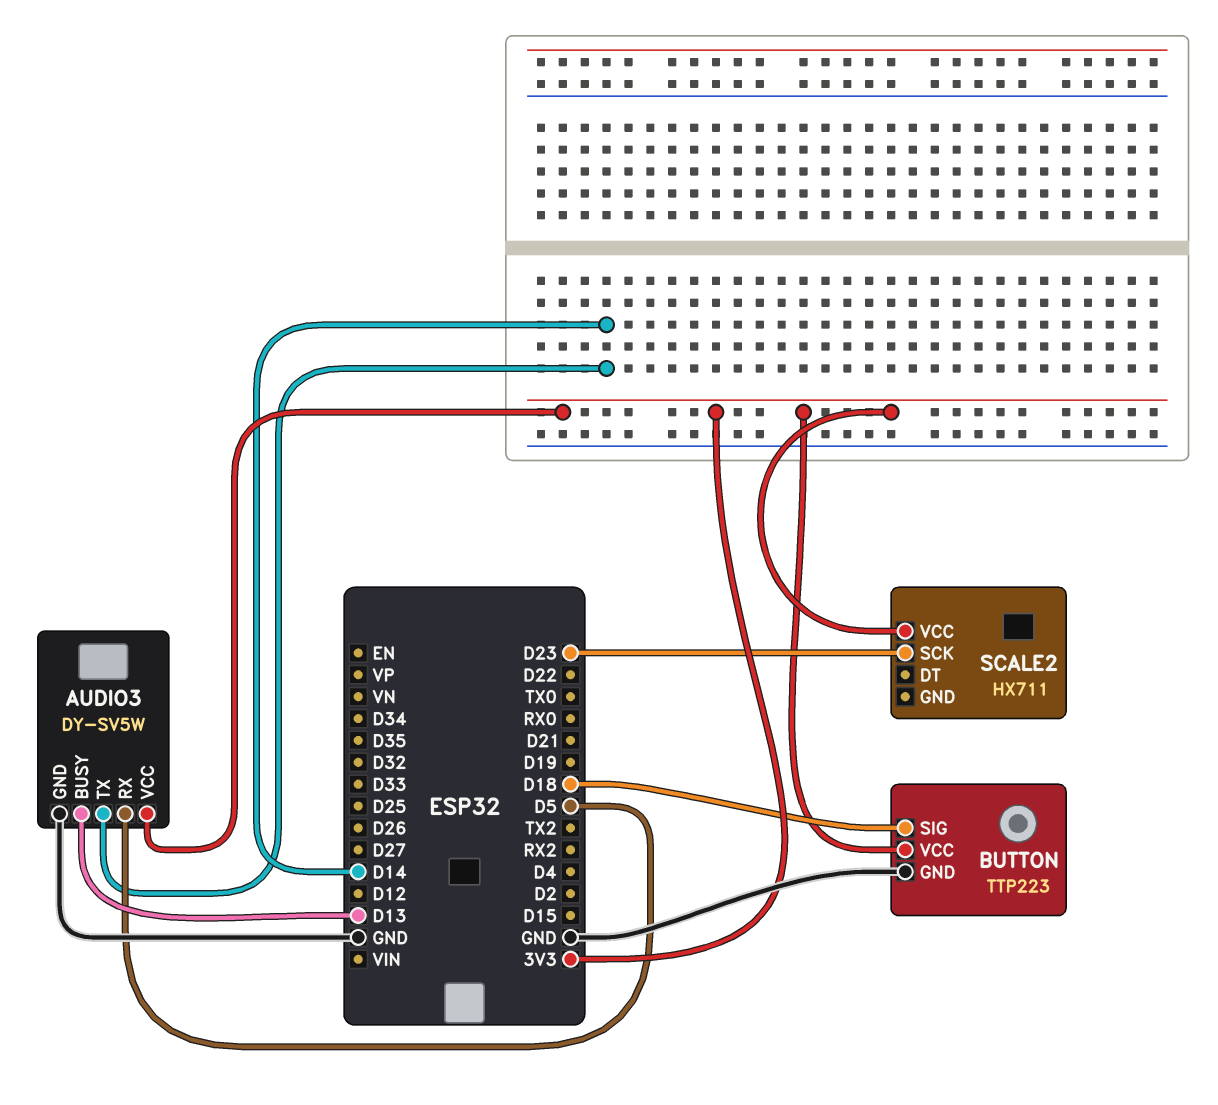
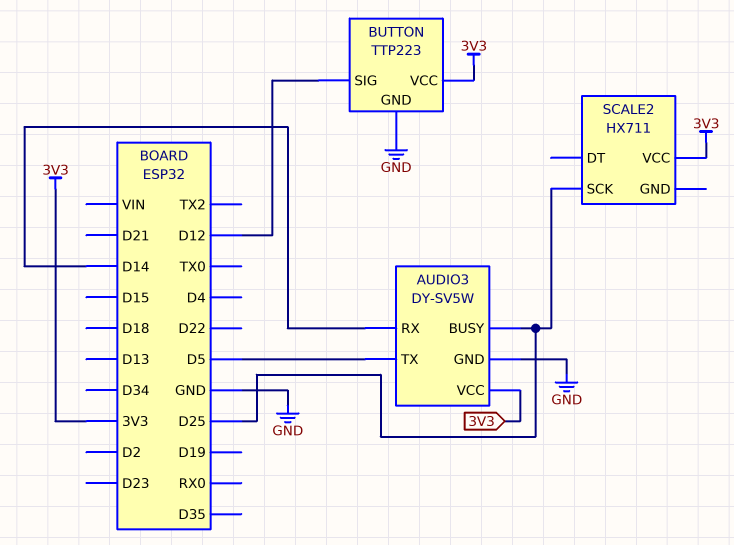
AUDIO3 pin BUSY: D13 -> D25
AUDIO3 pin RX: D5 -> D14
AUDIO3 pin TX: D14 -> D5
BUTTON pin SIG: D18 -> D12
SCALE2 pin SCK: D23 -> D25

